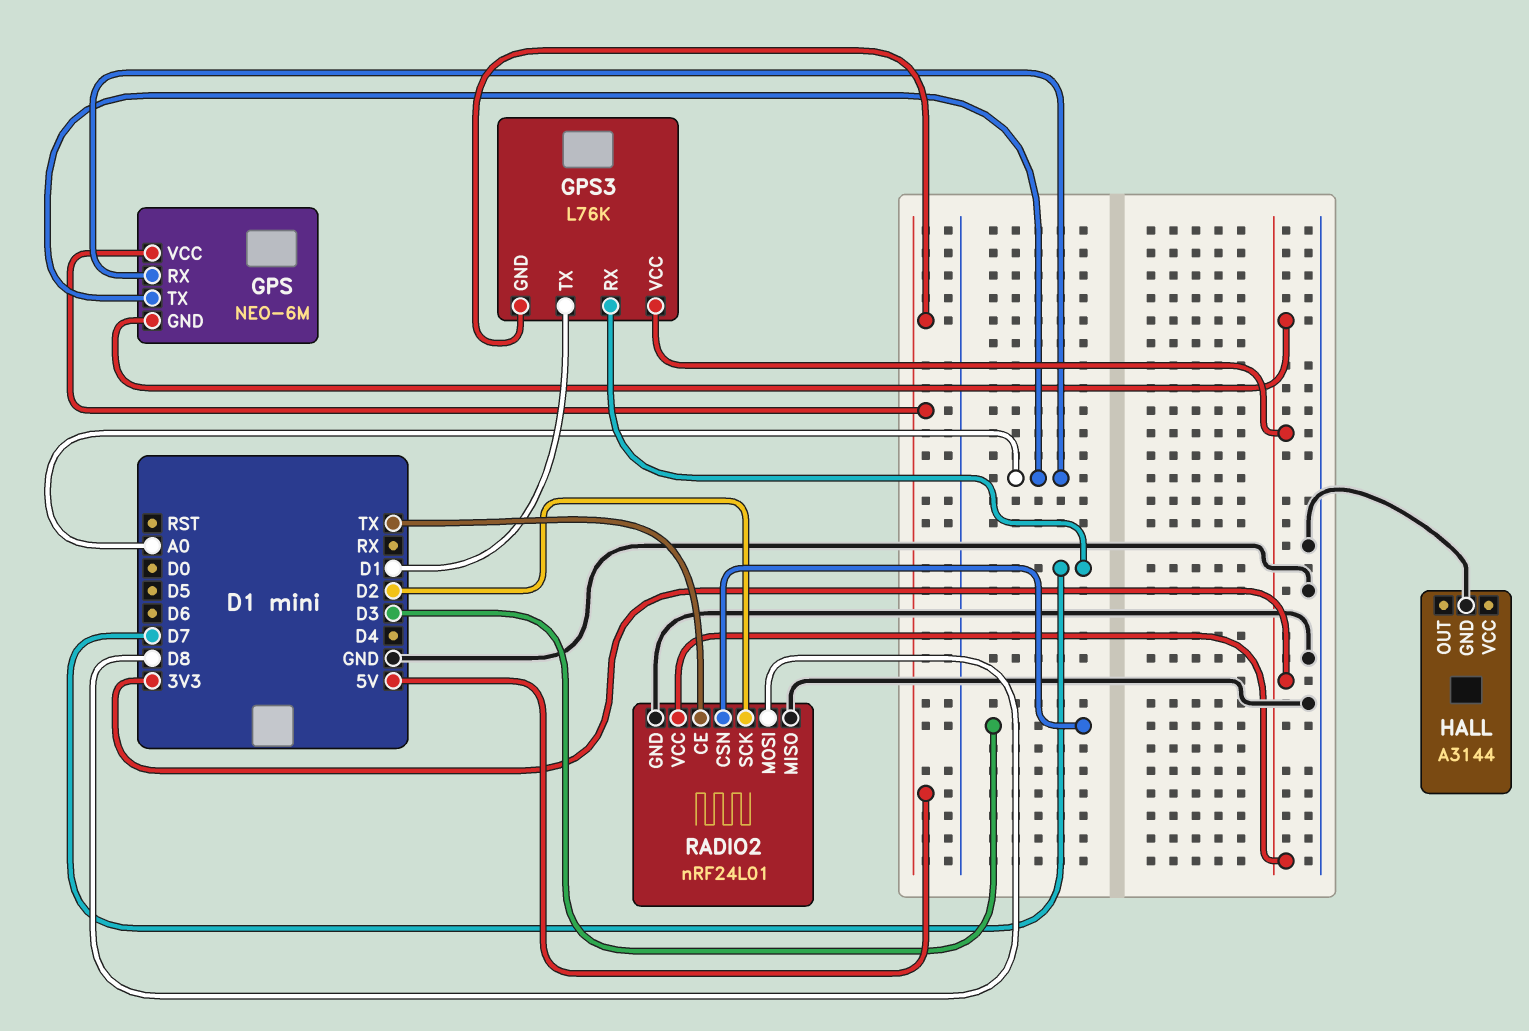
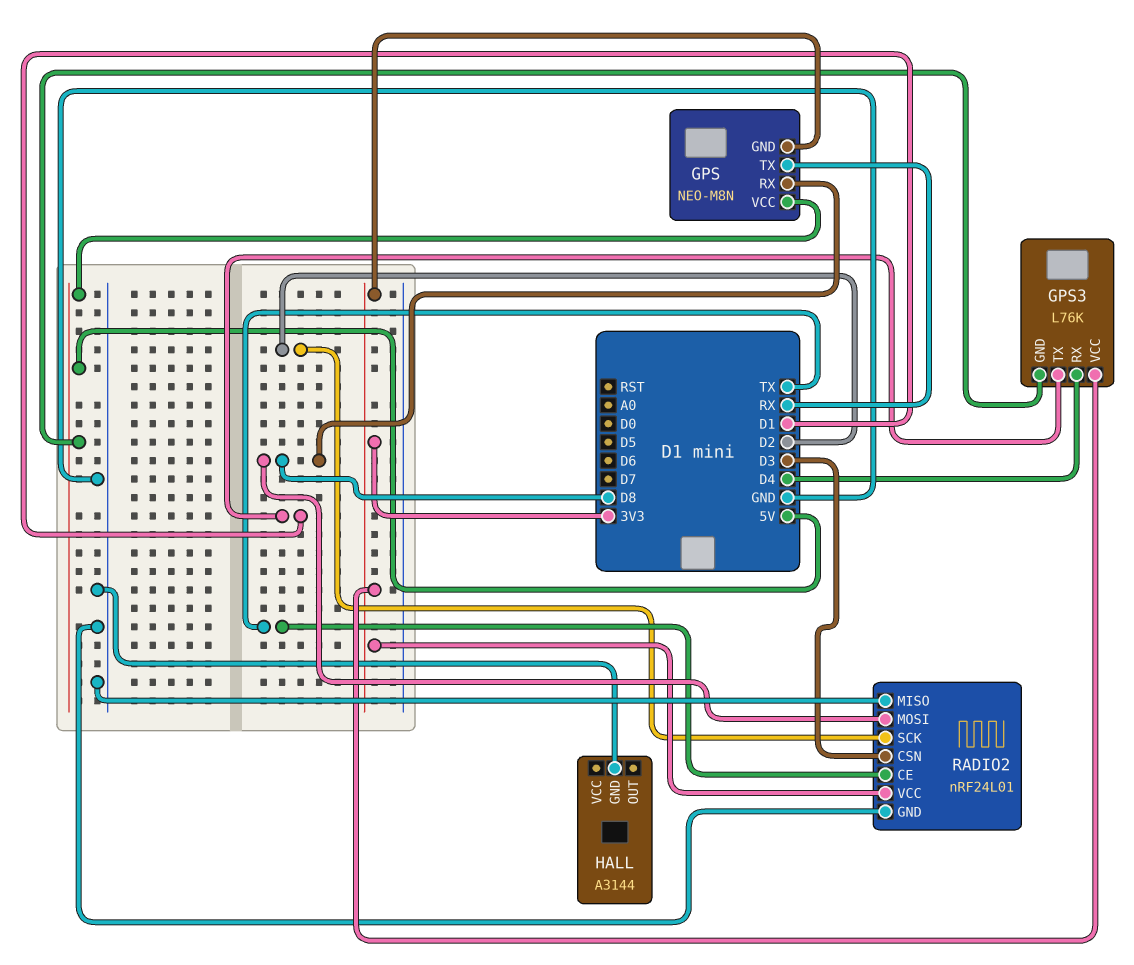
GPS: NEO-6M -> NEO-M8N
GPS pin RX: A0 -> D8
GPS pin TX: A0 -> RX
GPS3 pin RX: D7 -> D4

